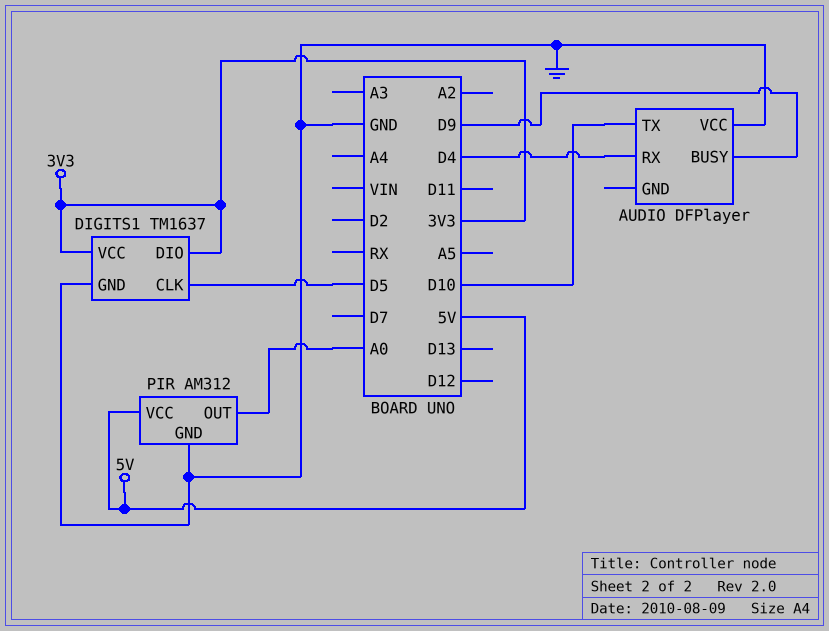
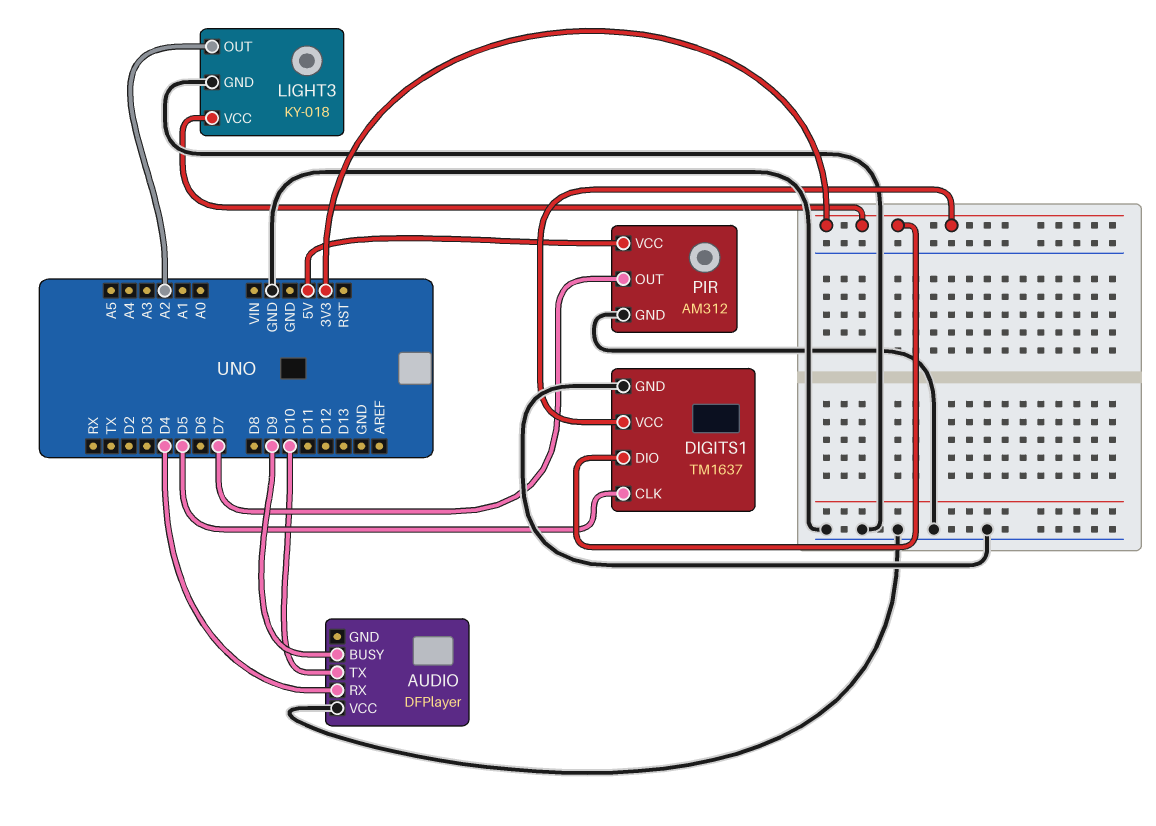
LIGHT3: none -> KY-018
LIGHT3 pin GND: none -> GND
LIGHT3 pin OUT: none -> A2
LIGHT3 pin VCC: none -> 3V3
PIR pin OUT: A0 -> D7

